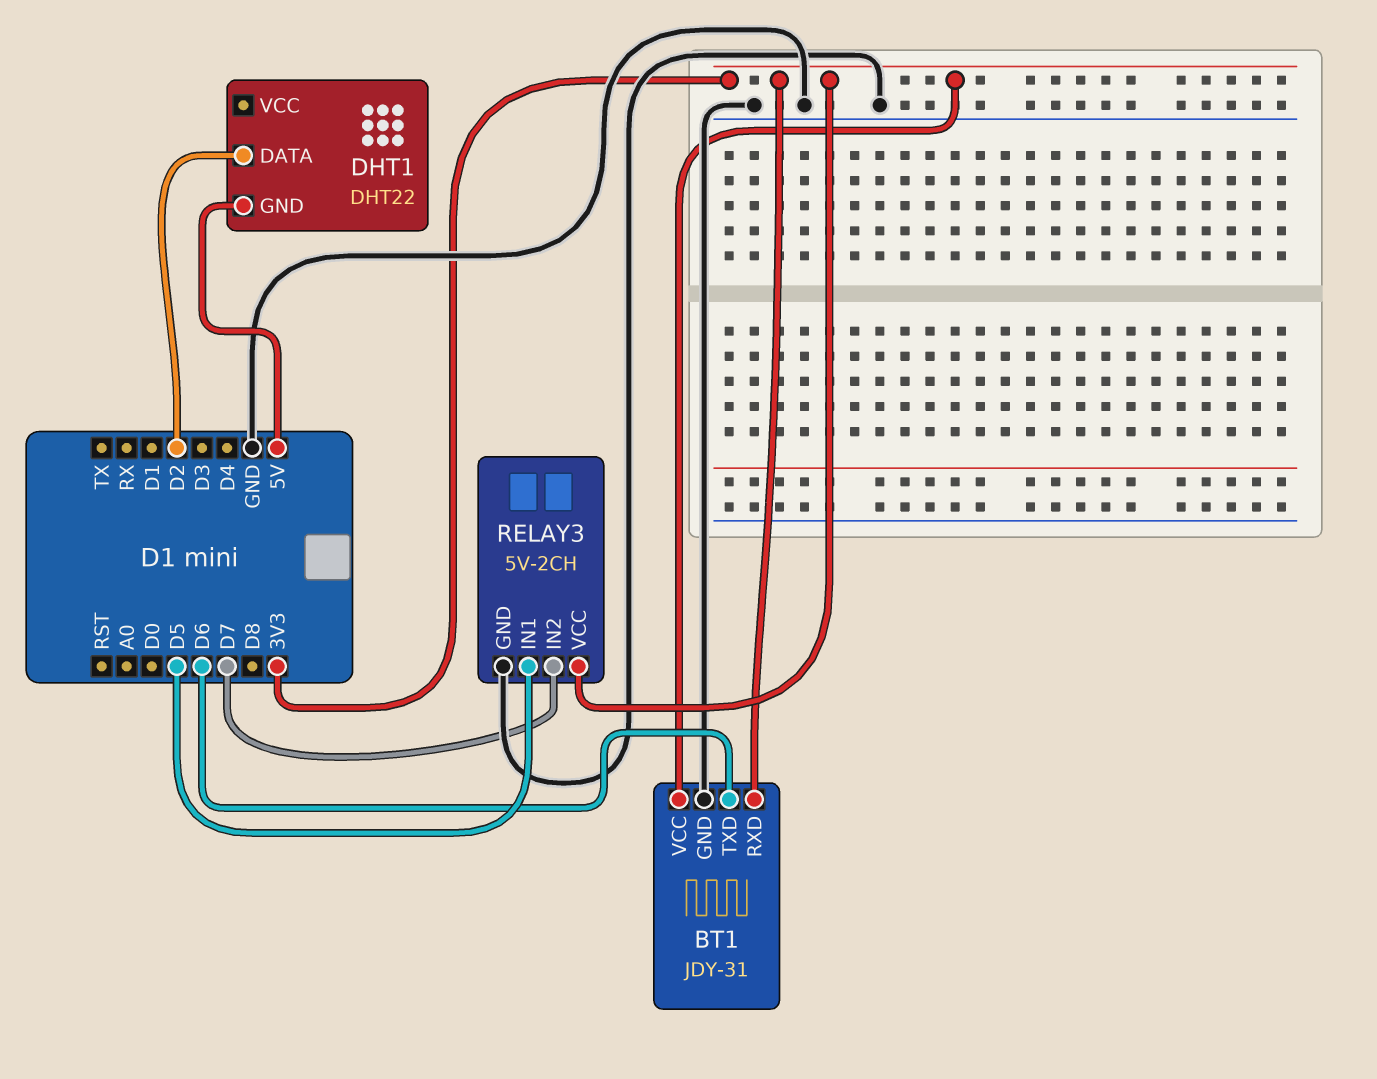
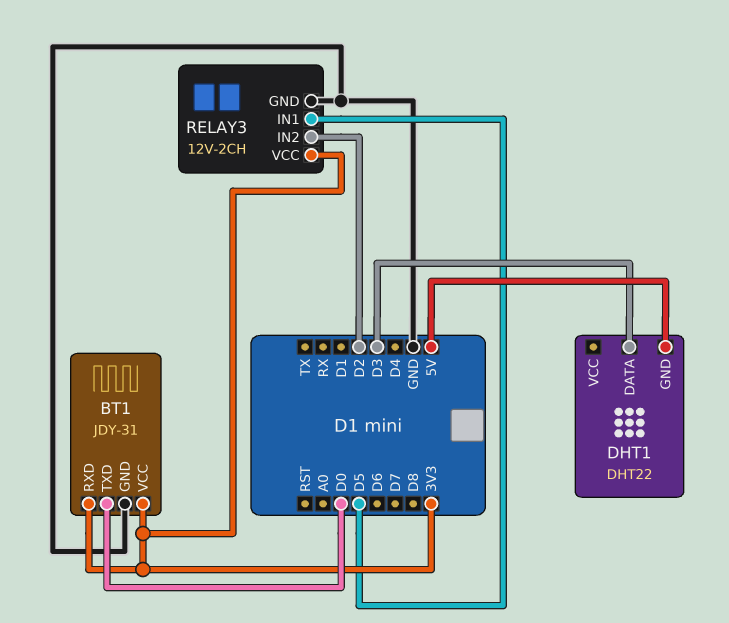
BT1 pin TXD: D6 -> D0
DHT1 pin DATA: D2 -> D3
RELAY3: 5V-2CH -> 12V-2CH
RELAY3 pin IN2: D7 -> D2

